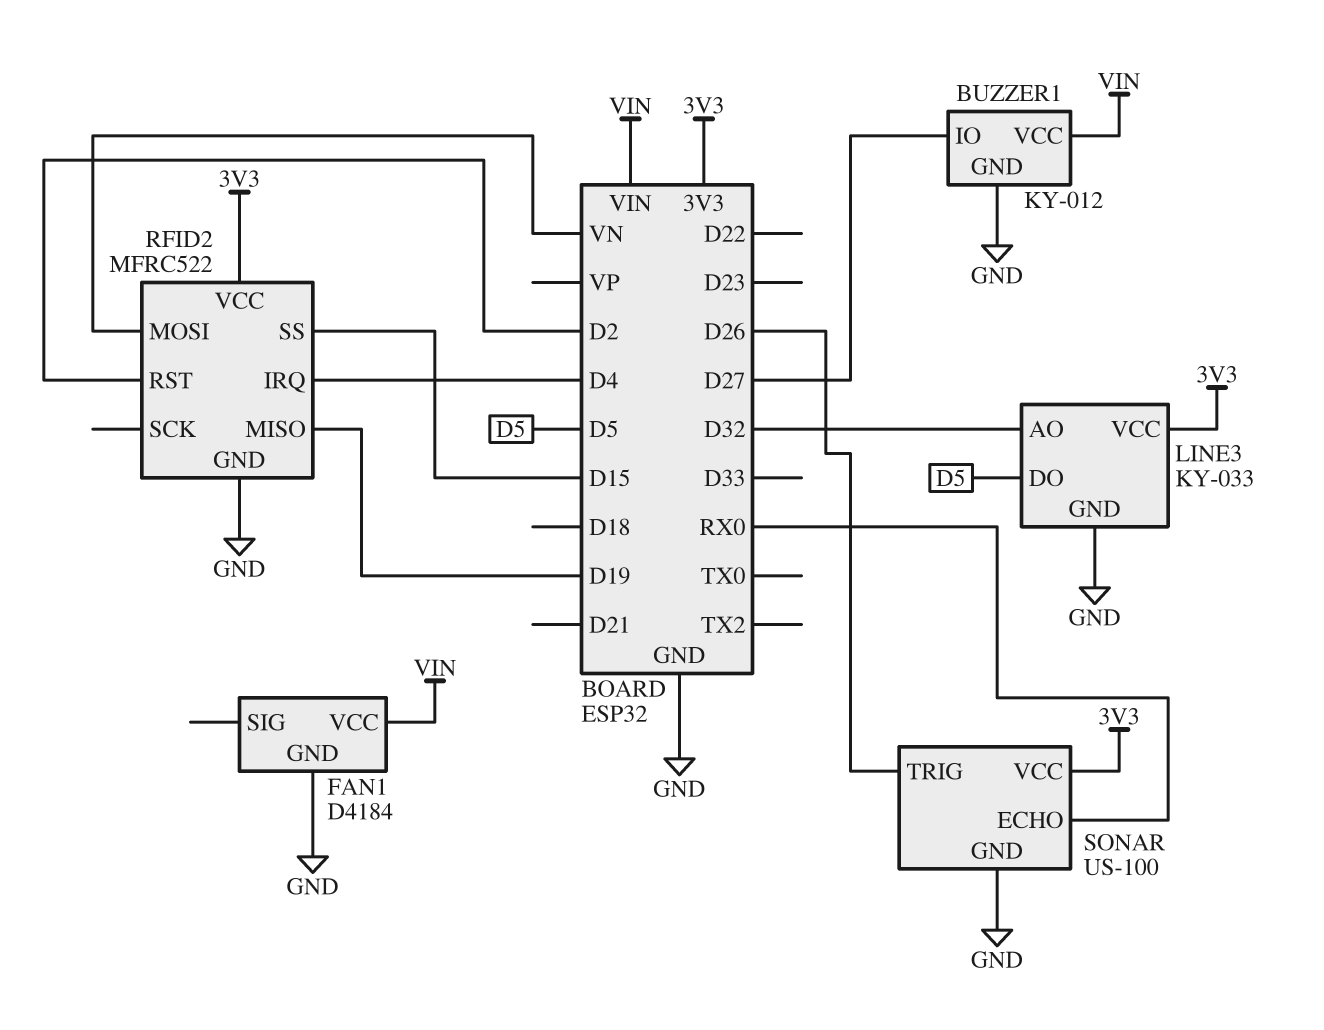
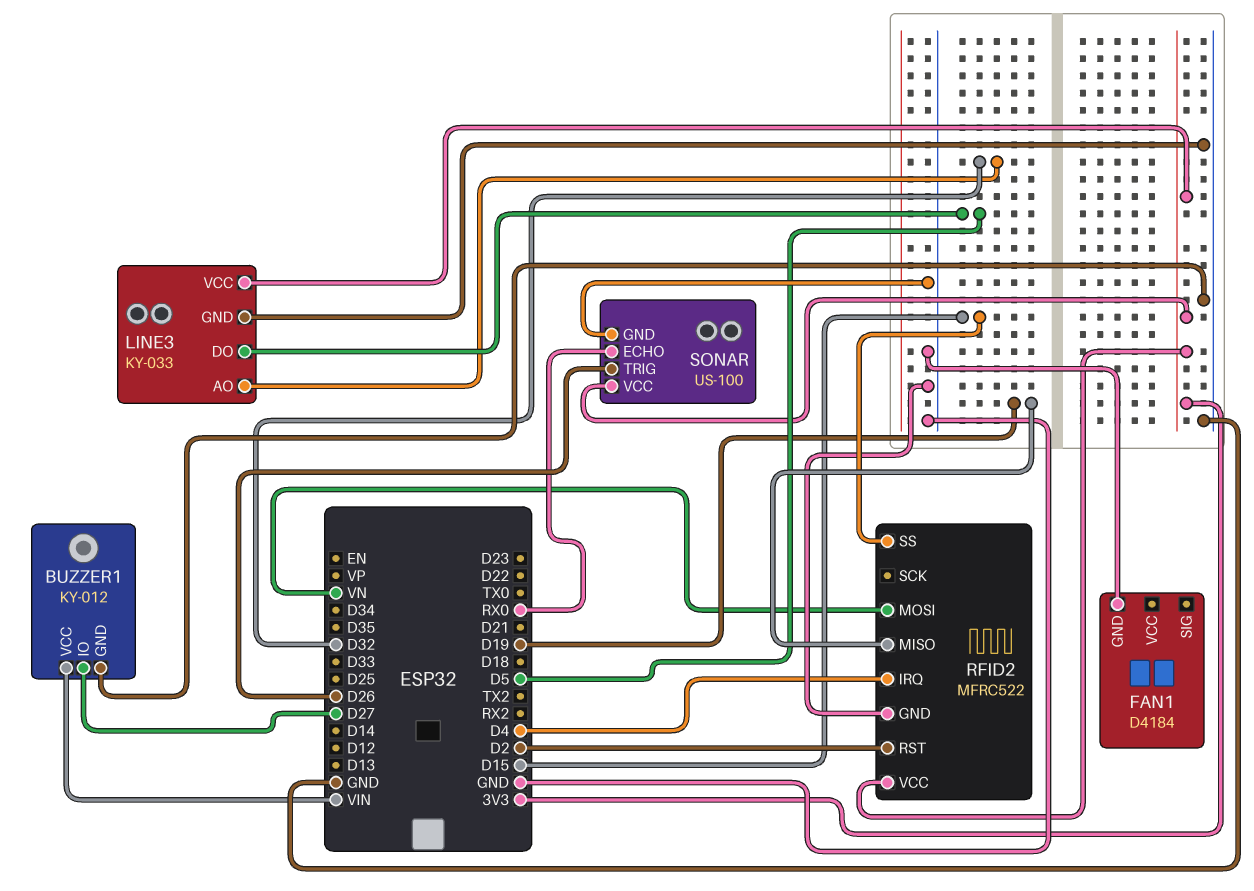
FAN1 pin VCC: VIN -> none

